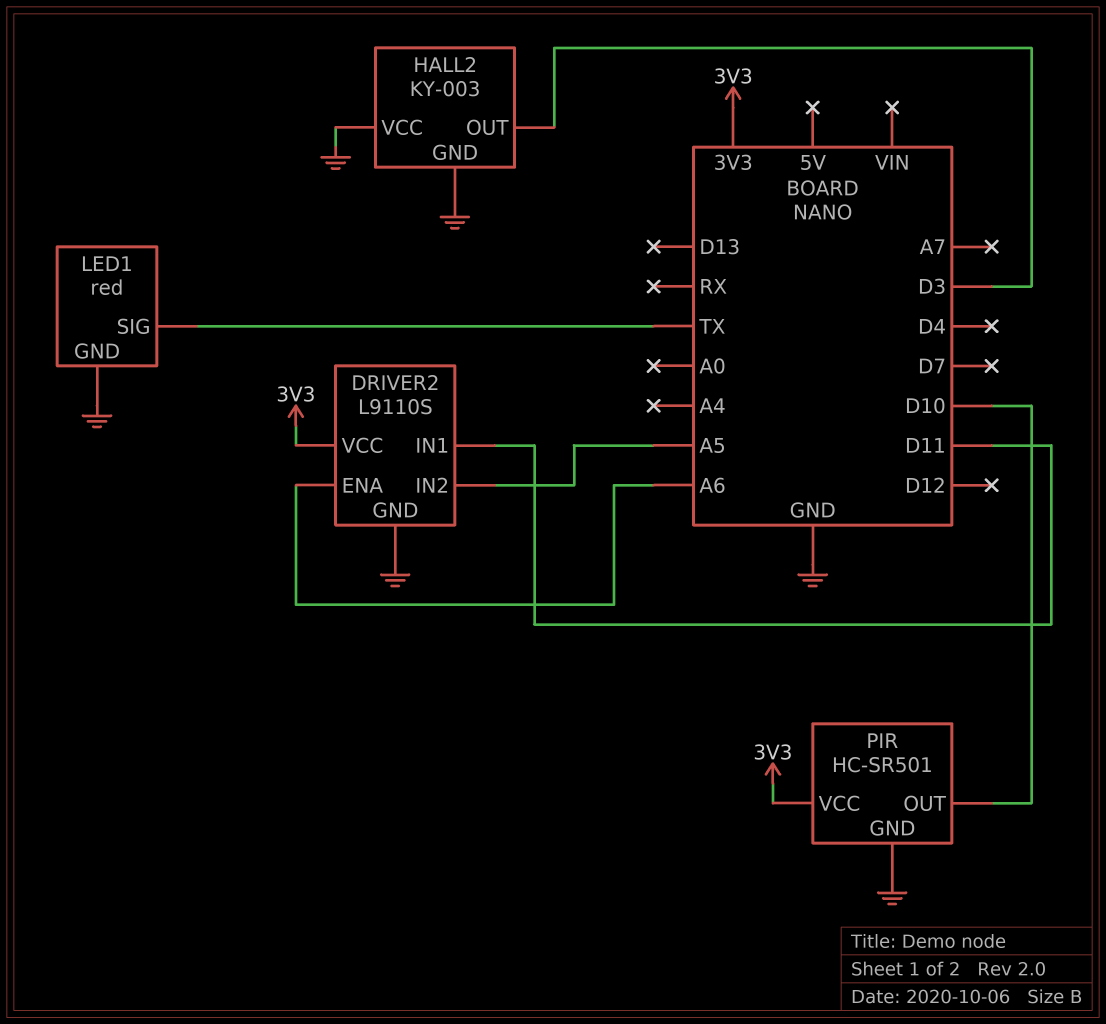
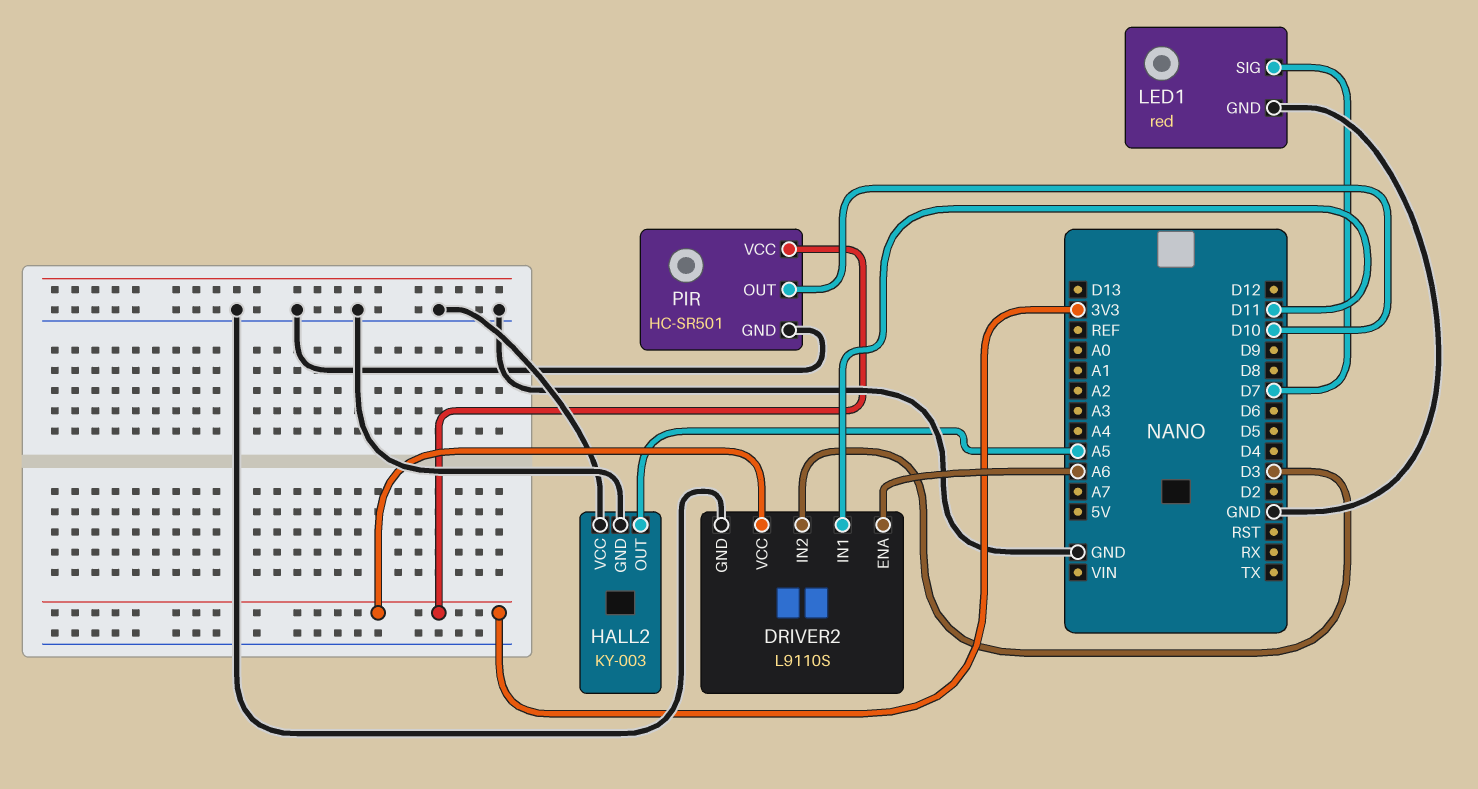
DRIVER2 pin IN2: A5 -> D3
HALL2 pin OUT: D3 -> A5
LED1 pin SIG: TX -> D7

